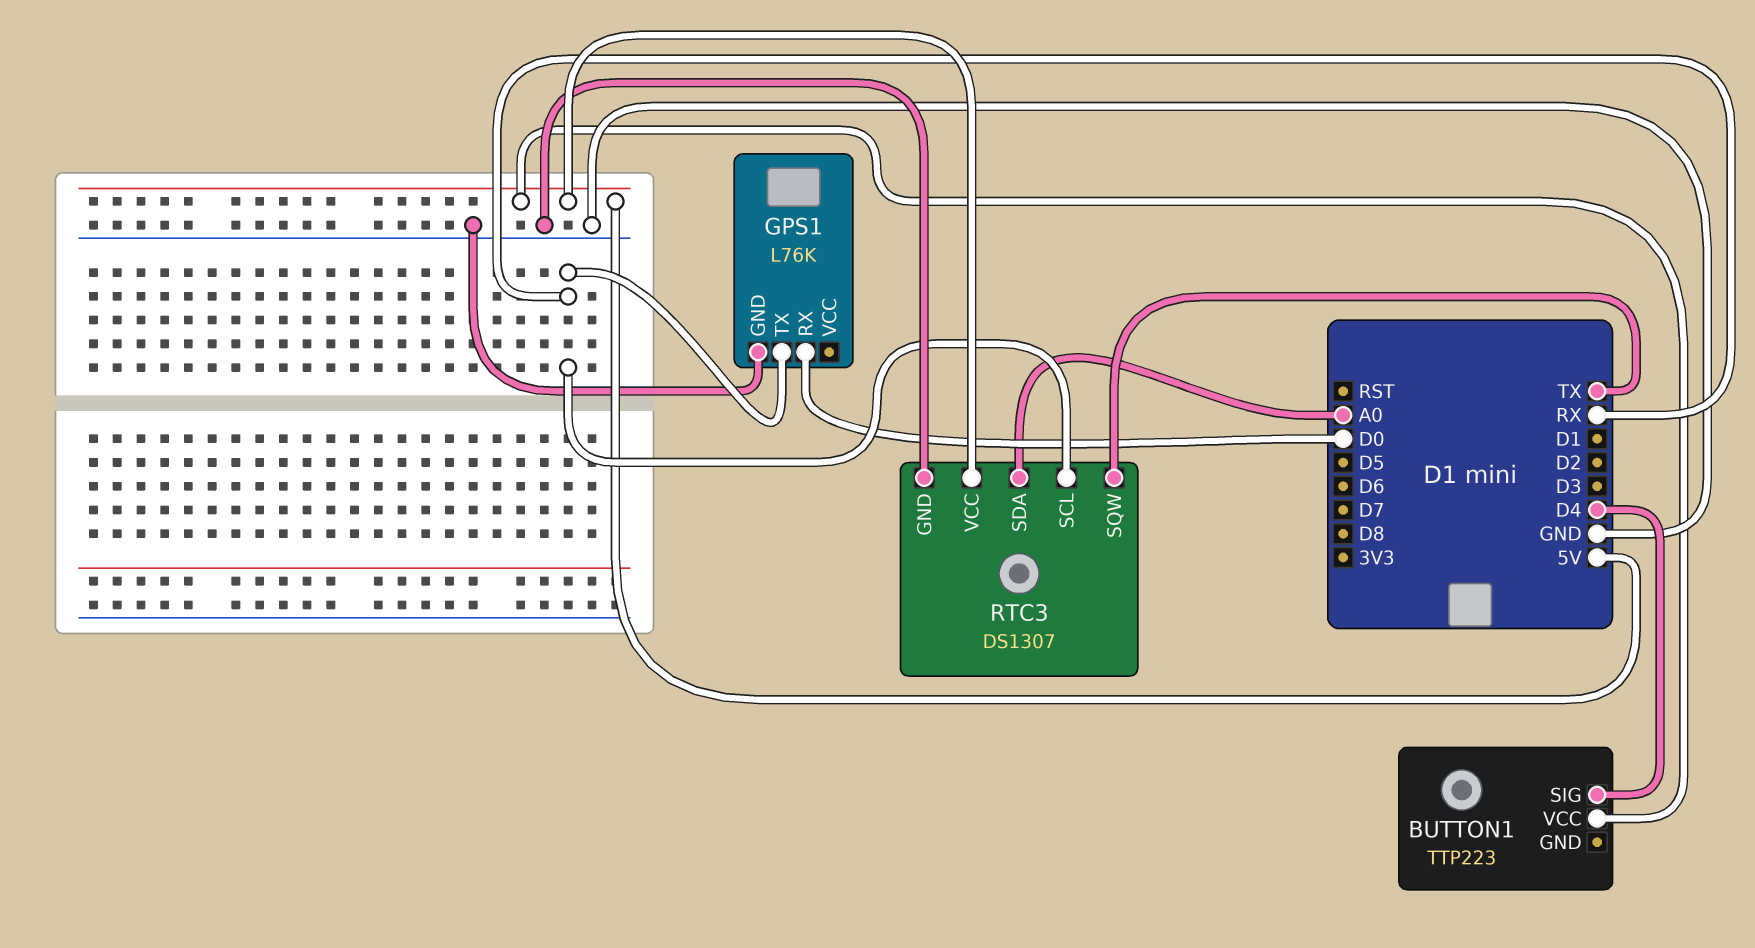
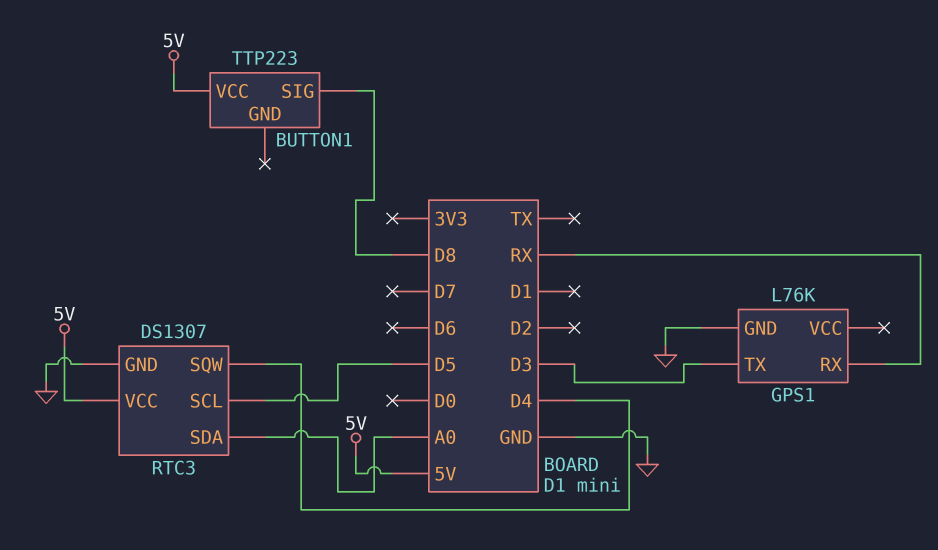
BUTTON1 pin SIG: D4 -> D8
GPS1 pin RX: D0 -> RX
GPS1 pin TX: RX -> D3
RTC3 pin SCL: RX -> D5
RTC3 pin SQW: TX -> D4

